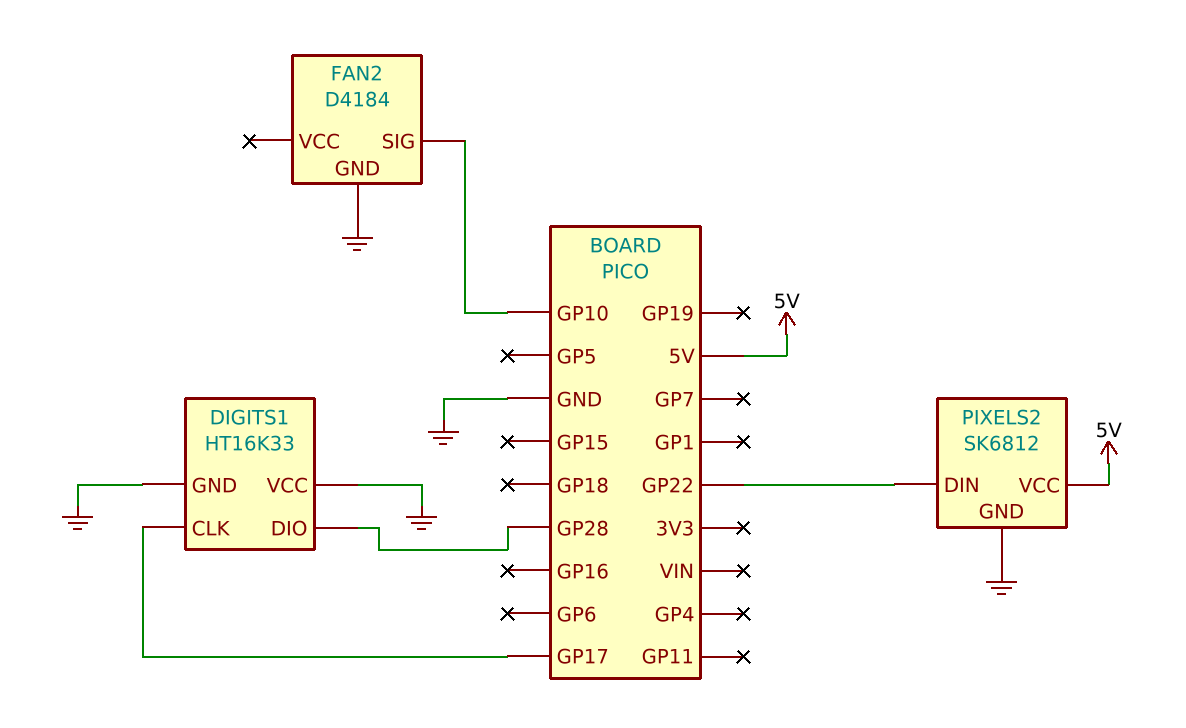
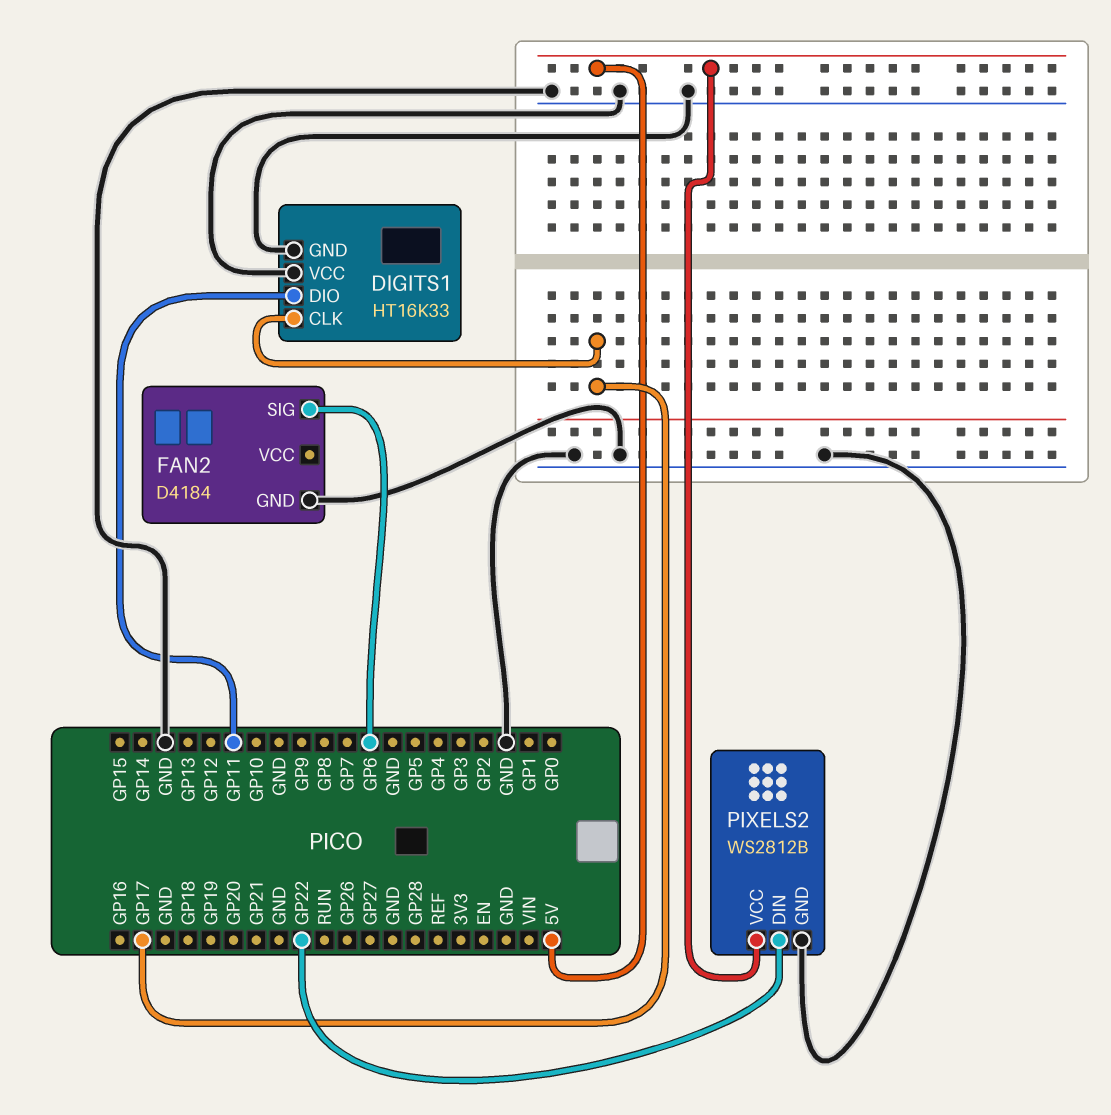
DIGITS1 pin DIO: GP28 -> GP11
FAN2 pin SIG: GP10 -> GP6
PIXELS2: SK6812 -> WS2812B

